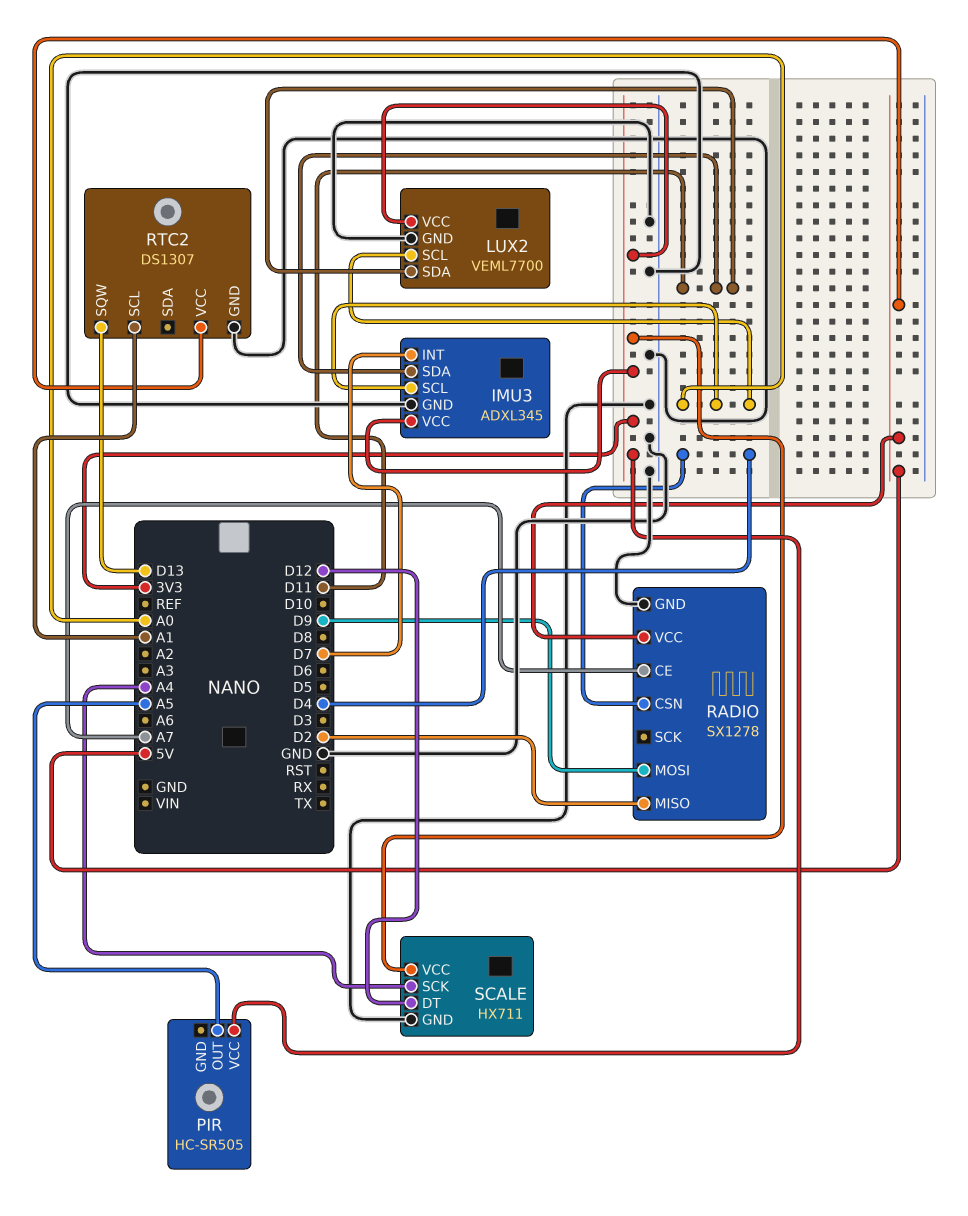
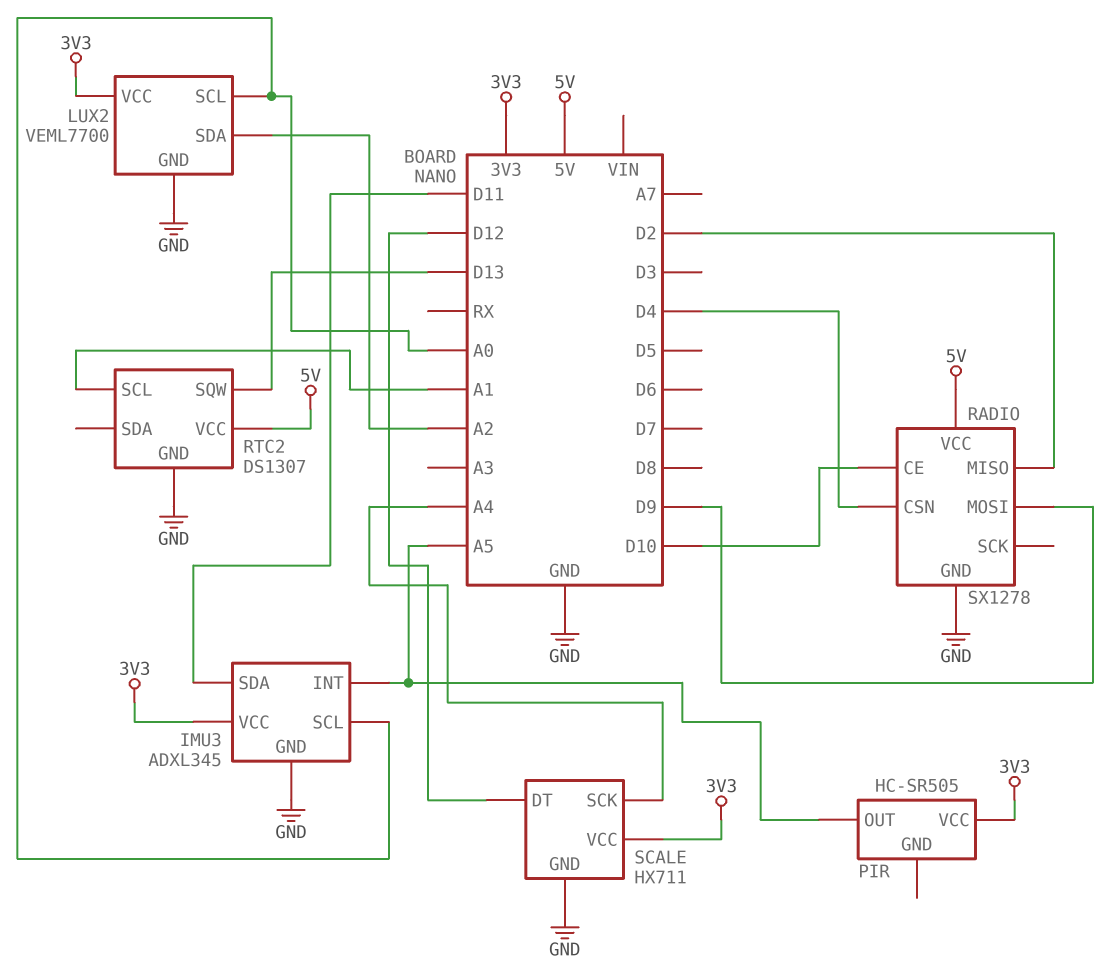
IMU3 pin INT: D7 -> A5
LUX2 pin SDA: D11 -> A2
RADIO pin CE: A7 -> D10

